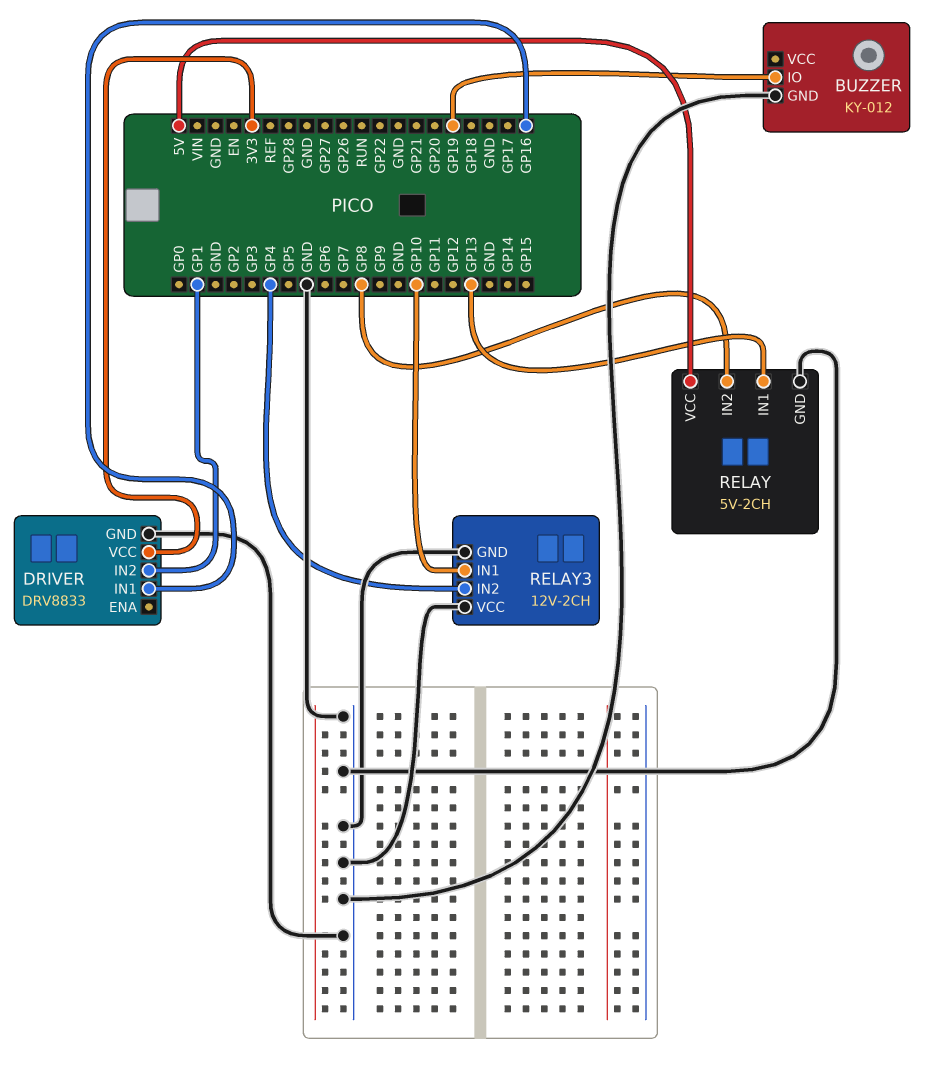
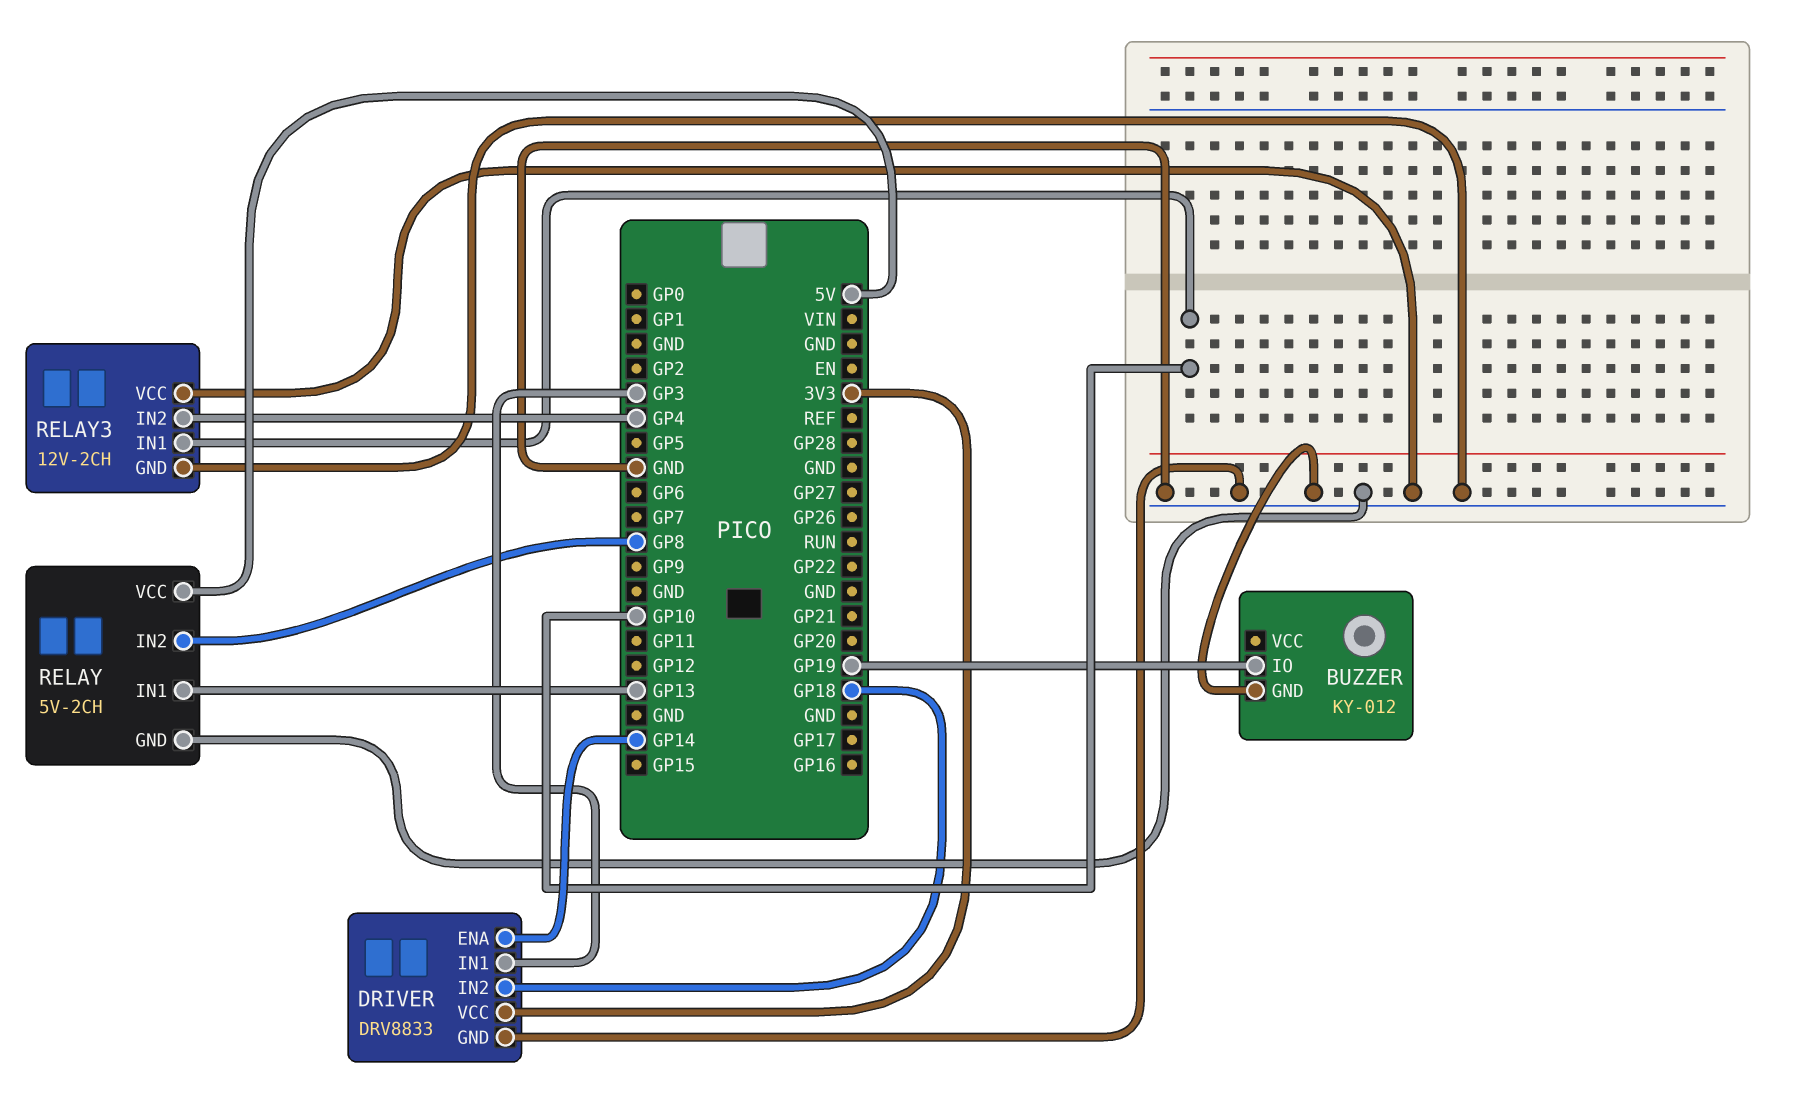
DRIVER pin ENA: none -> GP14
DRIVER pin IN1: GP16 -> GP3
DRIVER pin IN2: GP1 -> GP18

